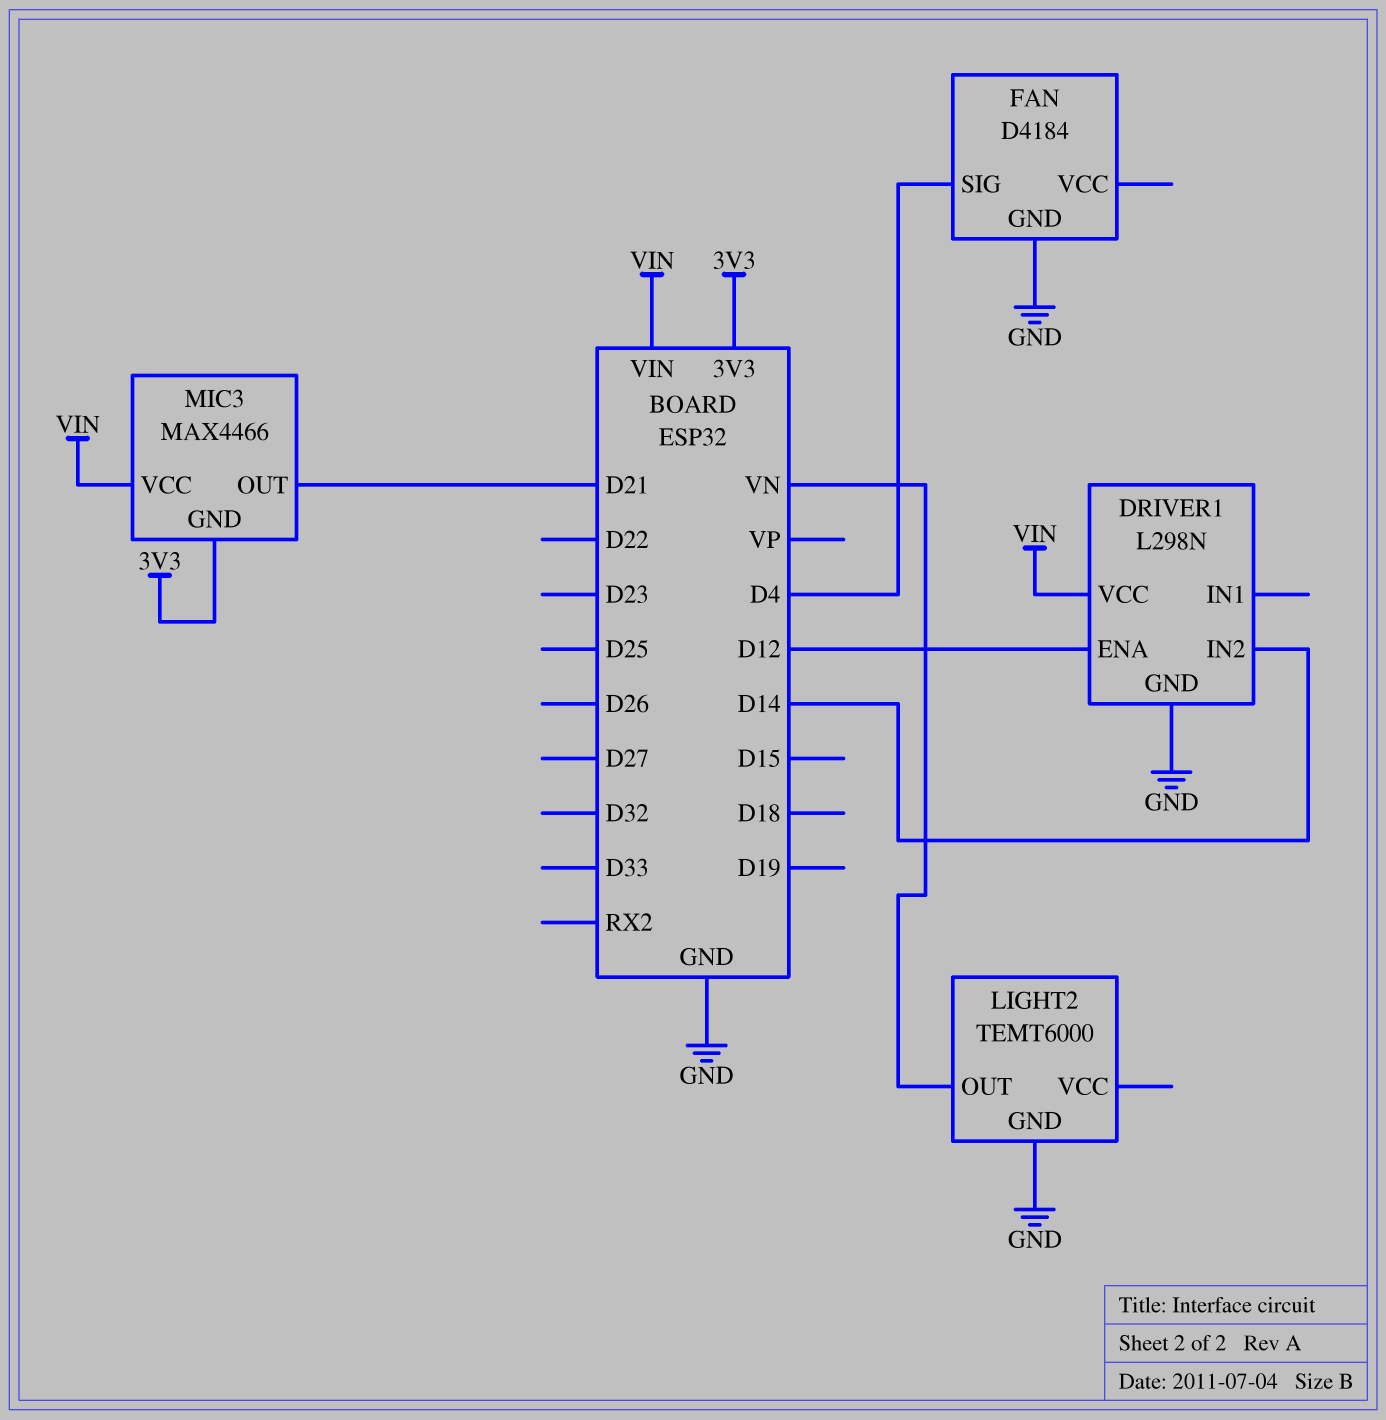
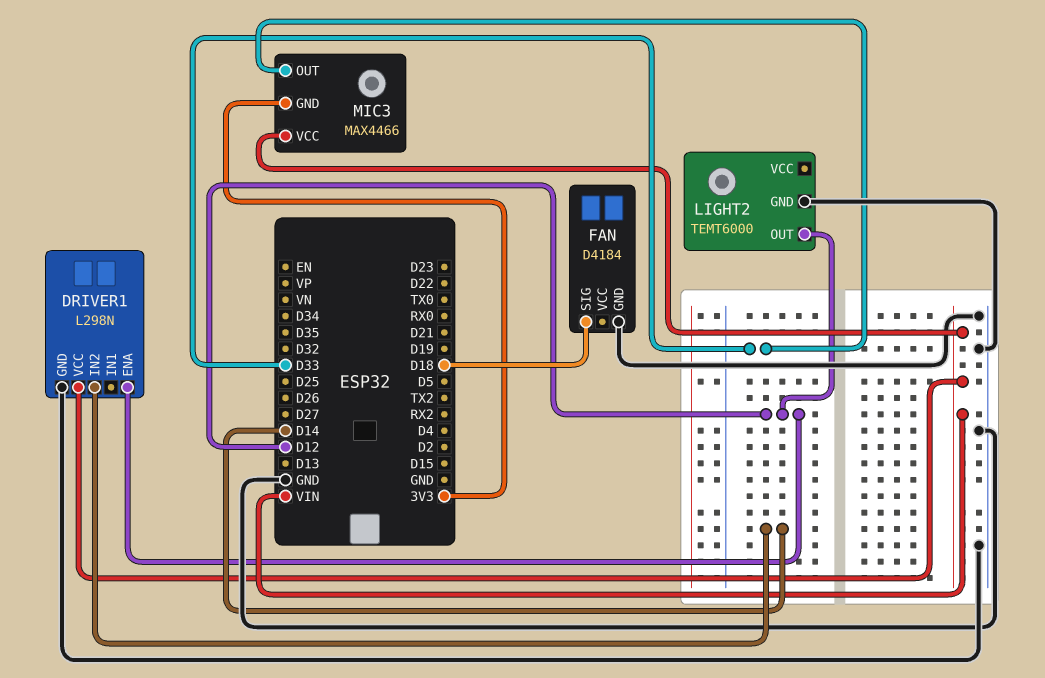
FAN pin SIG: D4 -> D18
LIGHT2 pin OUT: VN -> D12
MIC3 pin OUT: D21 -> D33

